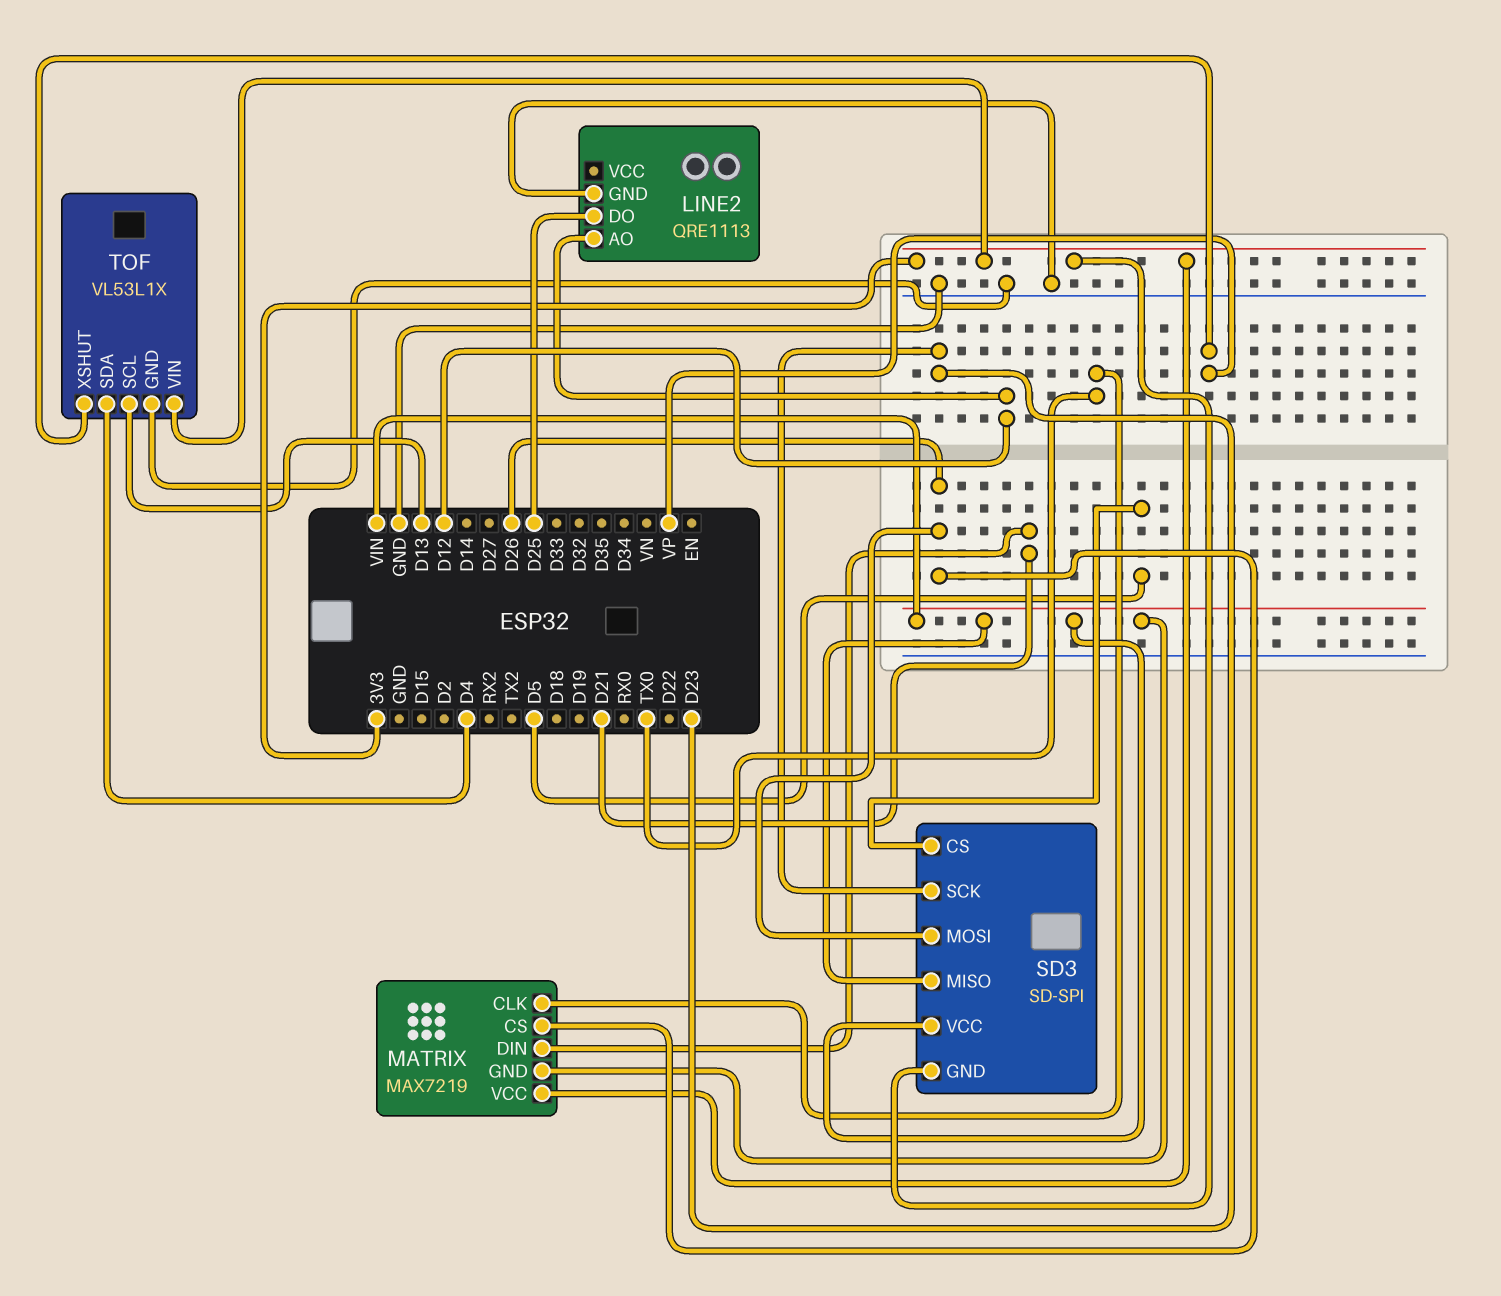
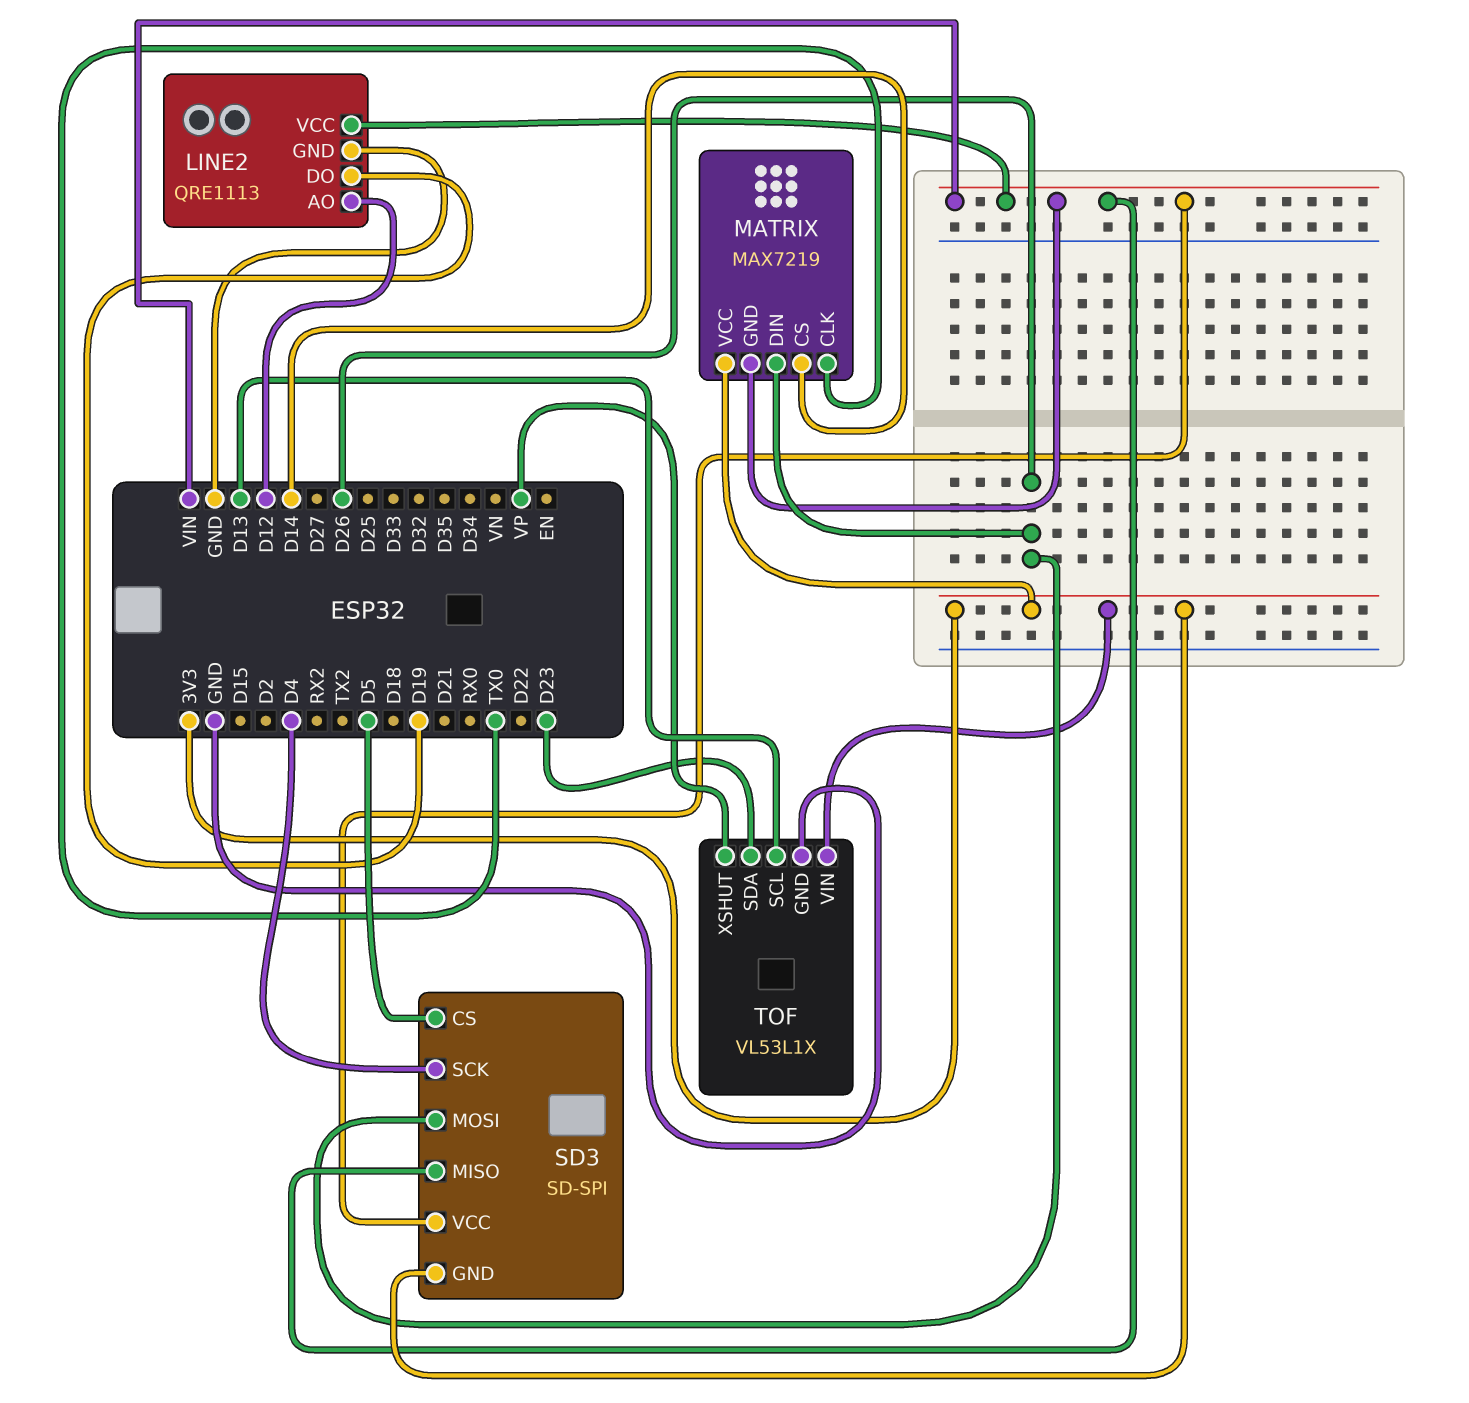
LINE2 pin DO: D25 -> D19
LINE2 pin VCC: none -> VIN
MATRIX pin CS: D26 -> D14
MATRIX pin DIN: D21 -> D26
SD3 pin SCK: D23 -> D4
TOF pin SDA: D4 -> D23

